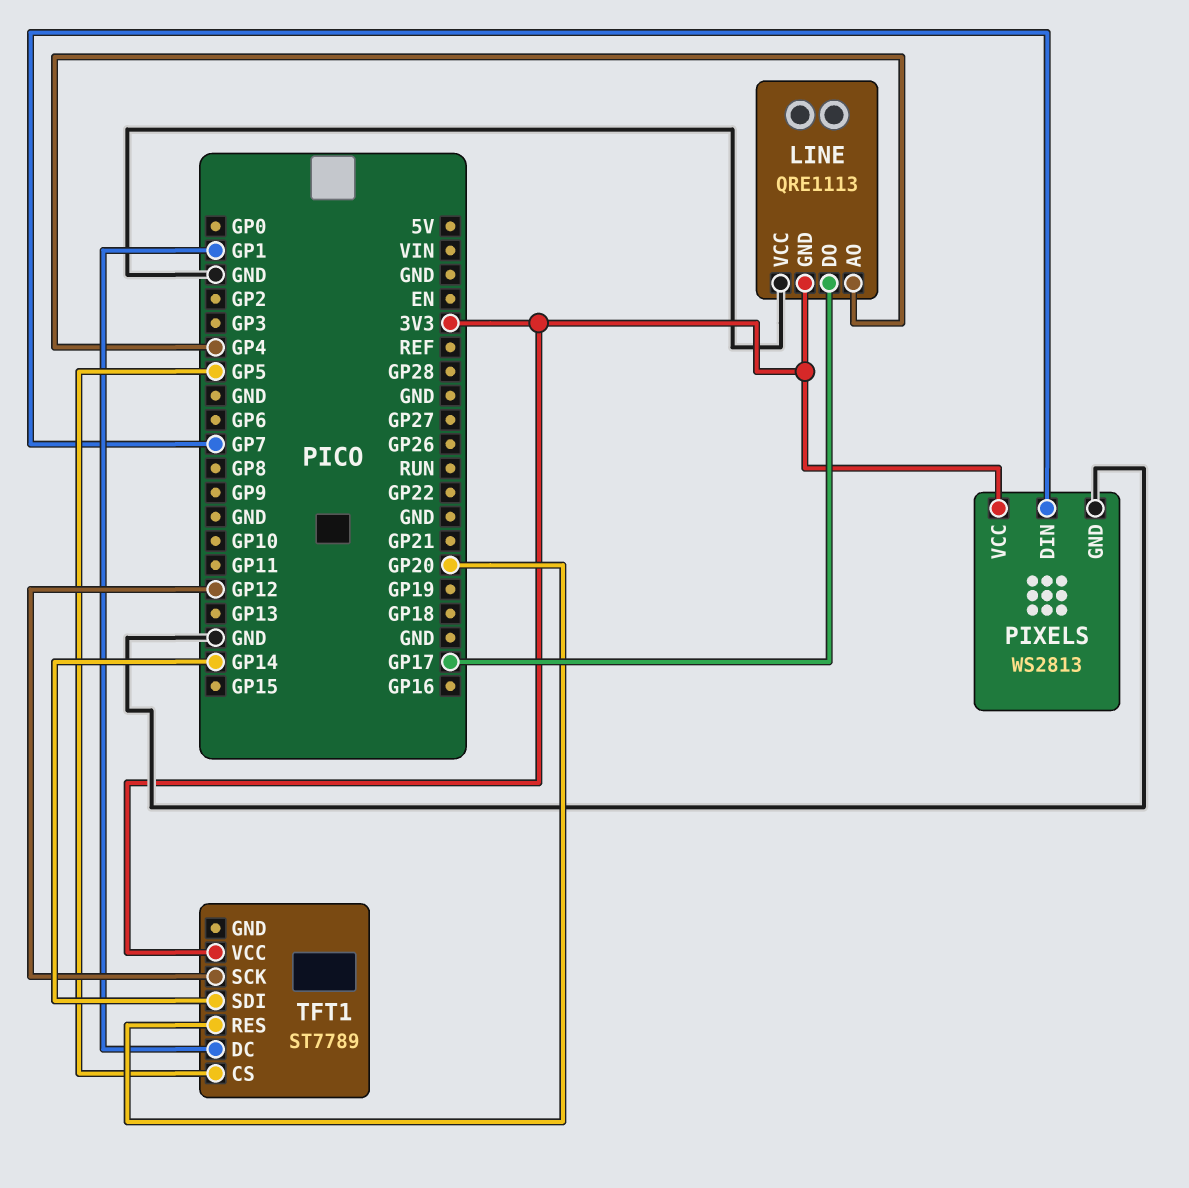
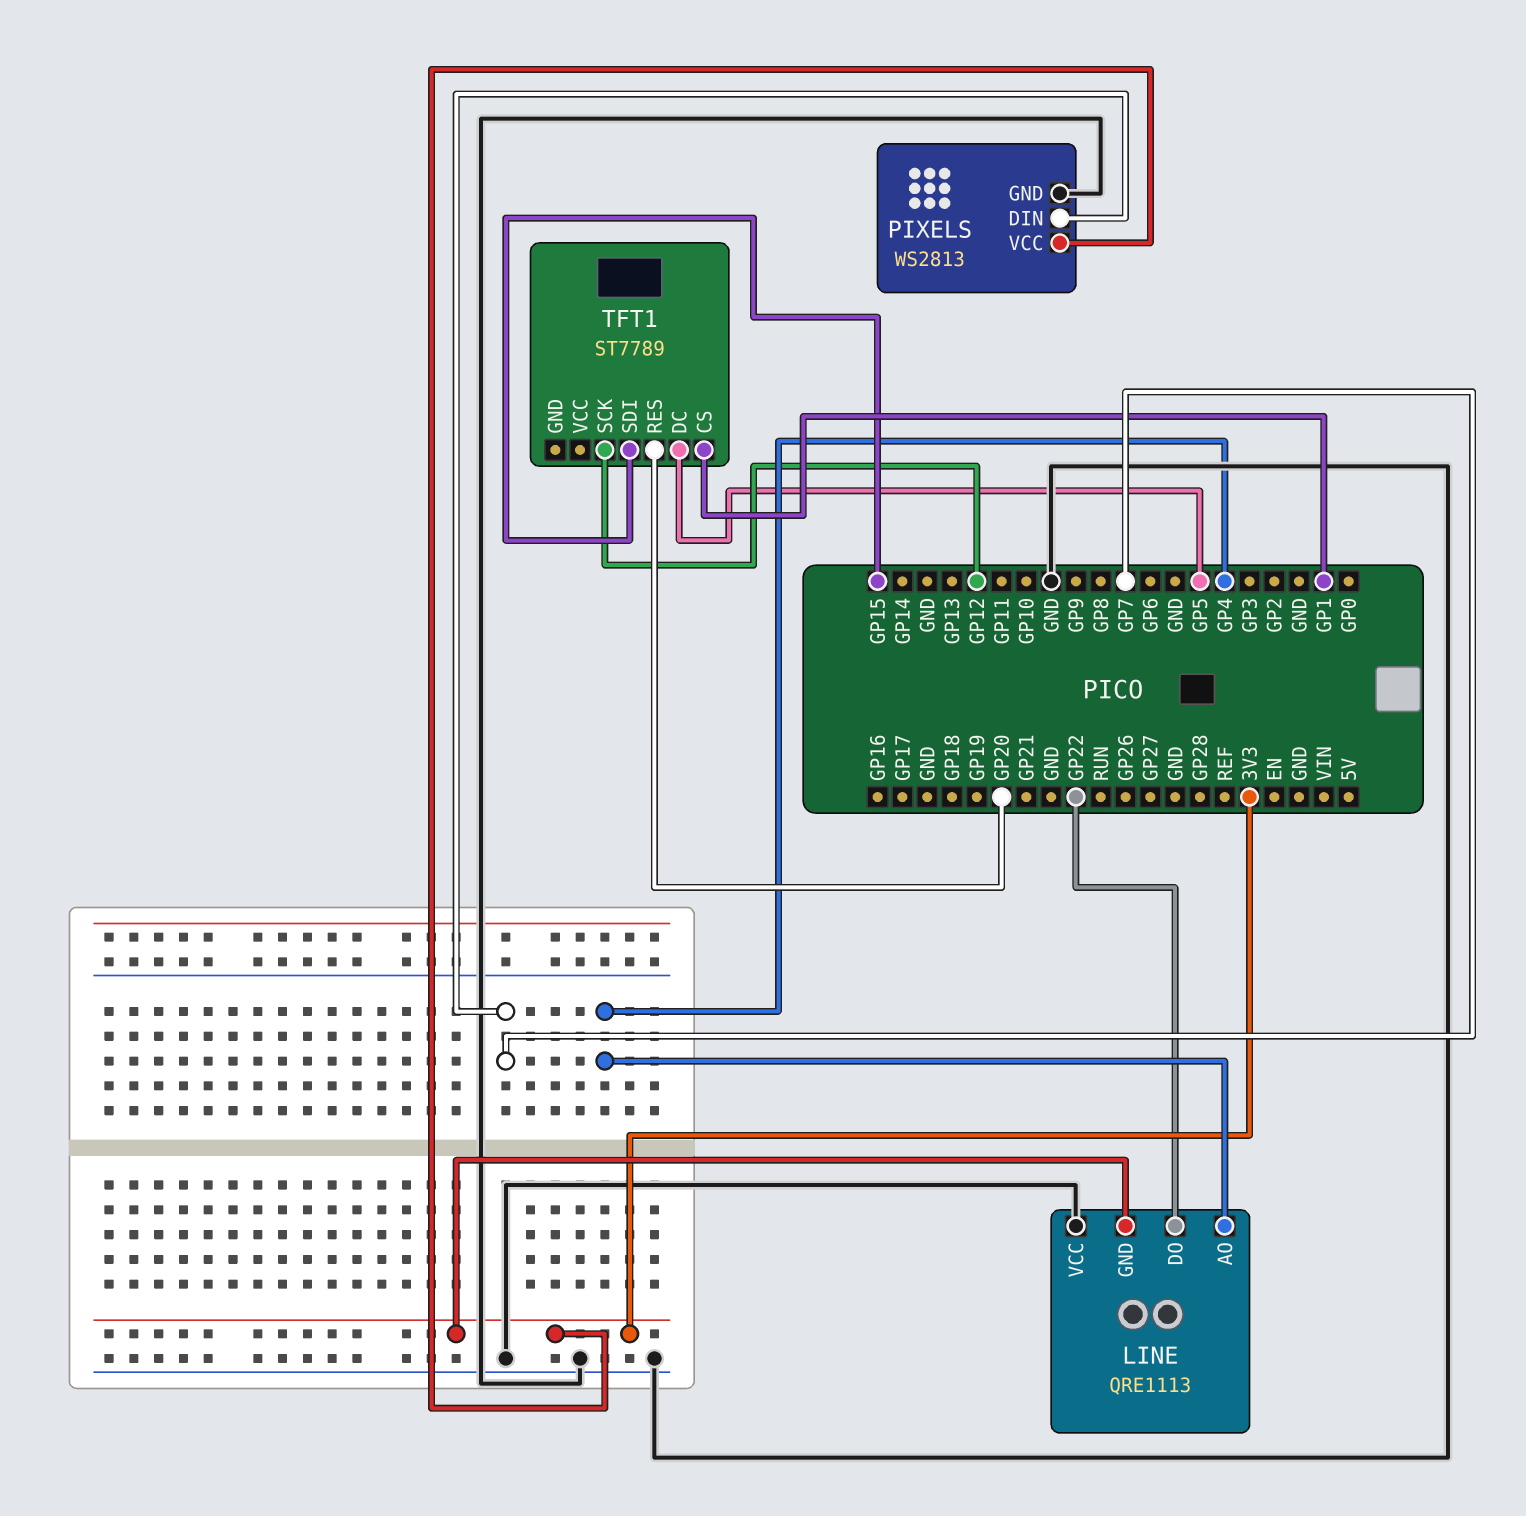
LINE pin DO: GP17 -> GP22
TFT1 pin CS: GP5 -> GP1
TFT1 pin DC: GP1 -> GP5
TFT1 pin SDI: GP14 -> GP15
TFT1 pin VCC: 3V3 -> none

